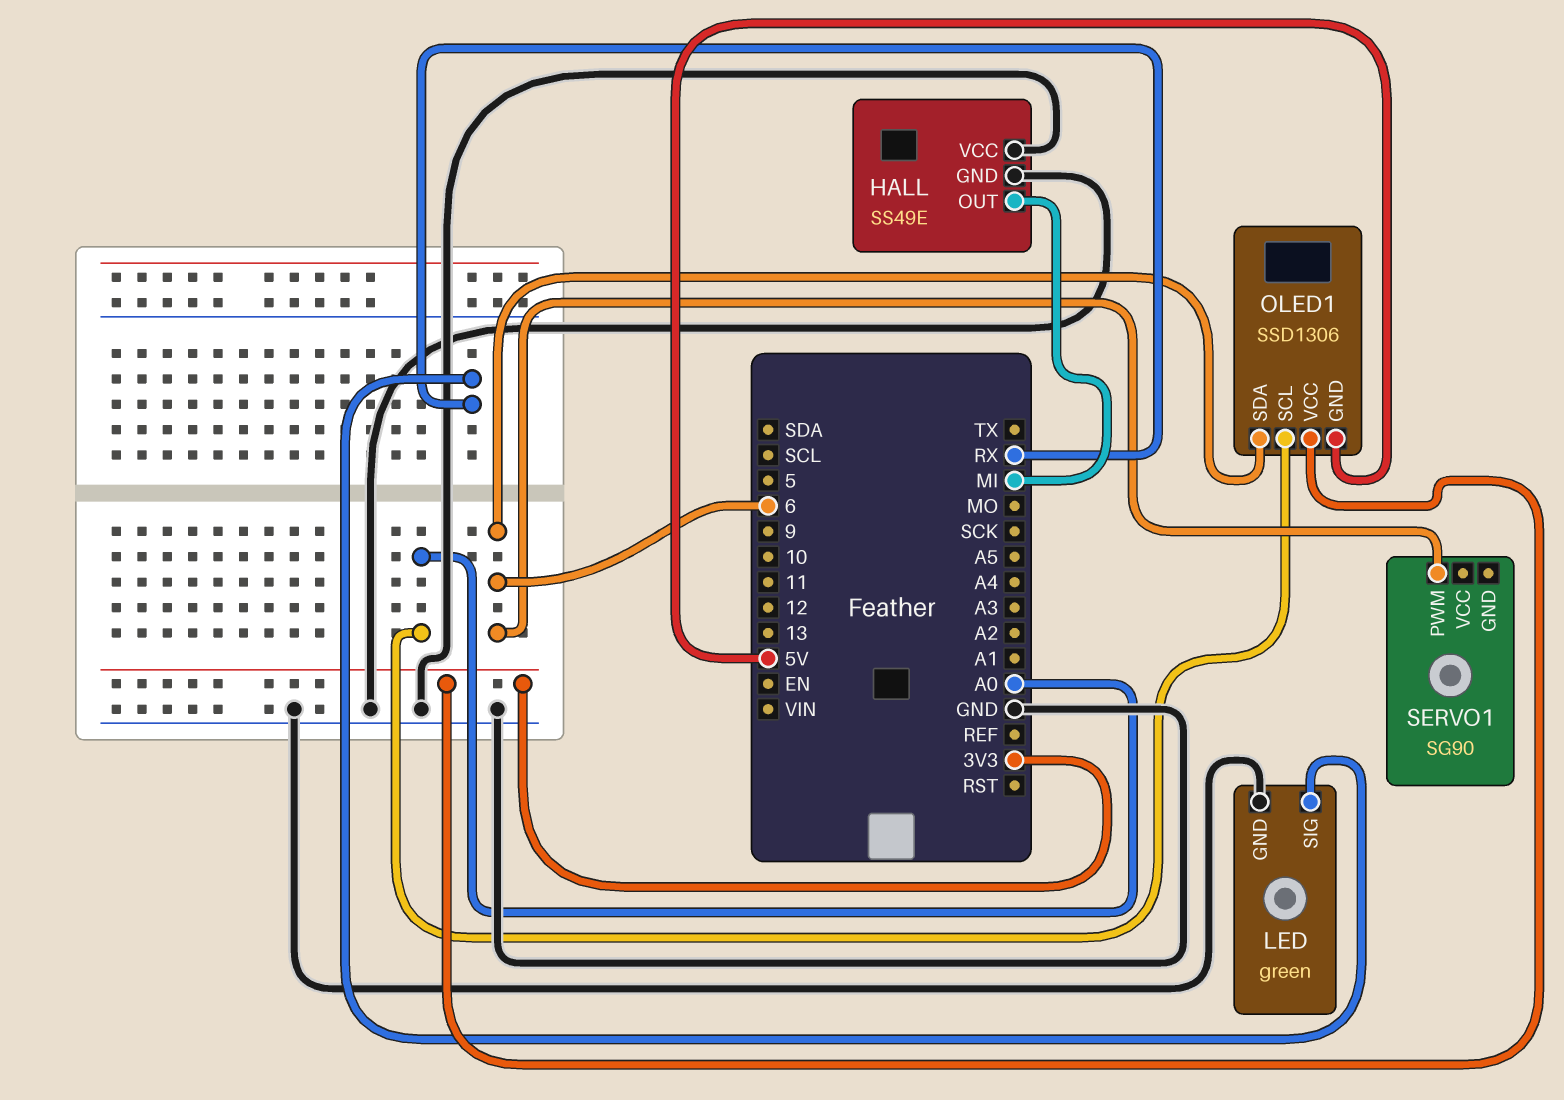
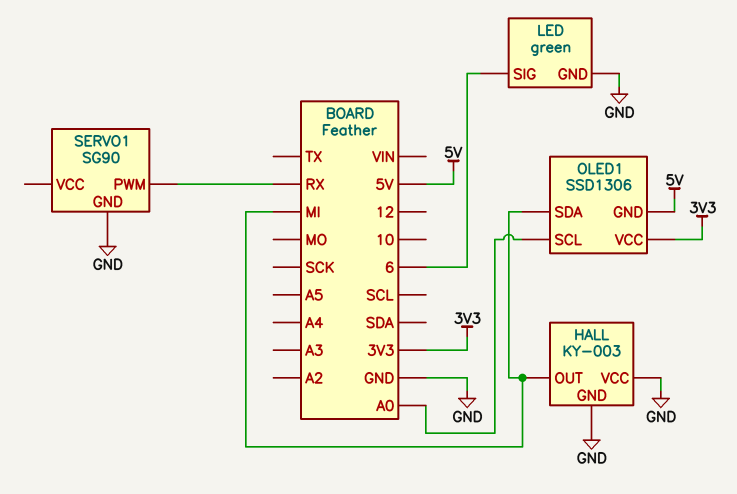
HALL: SS49E -> KY-003
LED pin SIG: RX -> 6
OLED1 pin SDA: 6 -> MI
SERVO1 pin GND: none -> GND
SERVO1 pin PWM: 6 -> RX

